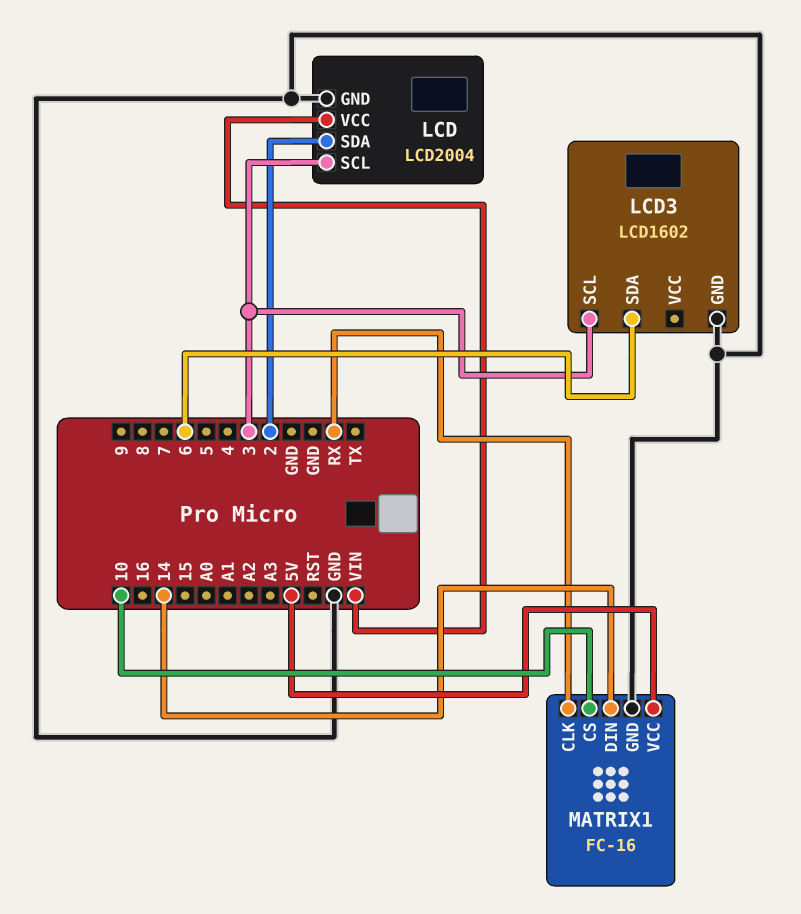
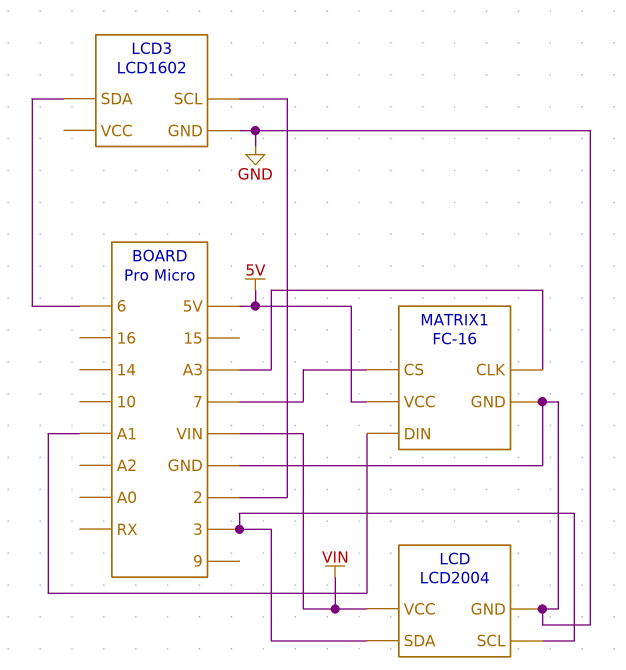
LCD pin SDA: 2 -> 3
LCD3 pin SCL: 3 -> 2
MATRIX1 pin CLK: RX -> A3
MATRIX1 pin CS: 10 -> 7
MATRIX1 pin DIN: 14 -> A1

